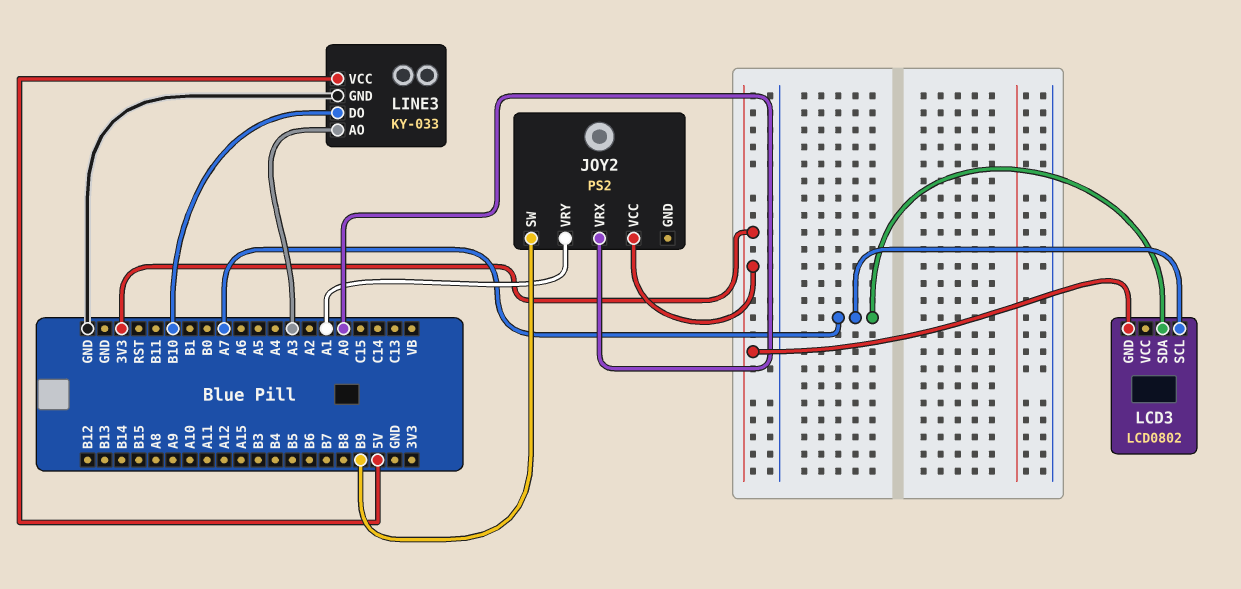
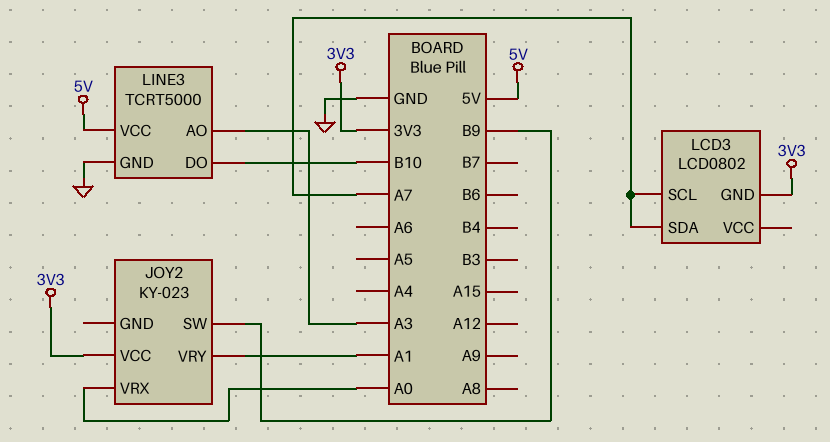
JOY2: PS2 -> KY-023
LINE3: KY-033 -> TCRT5000

